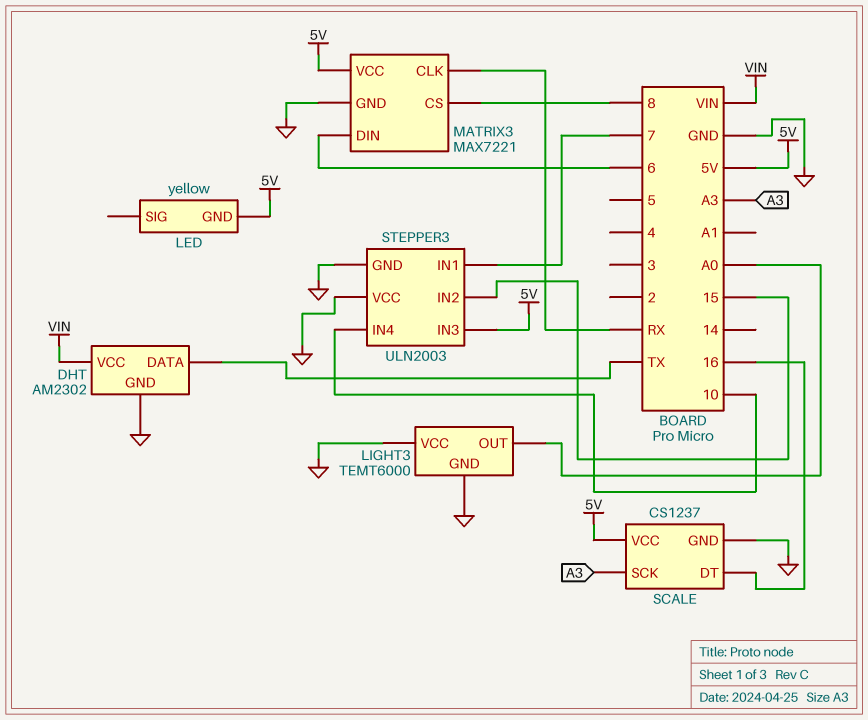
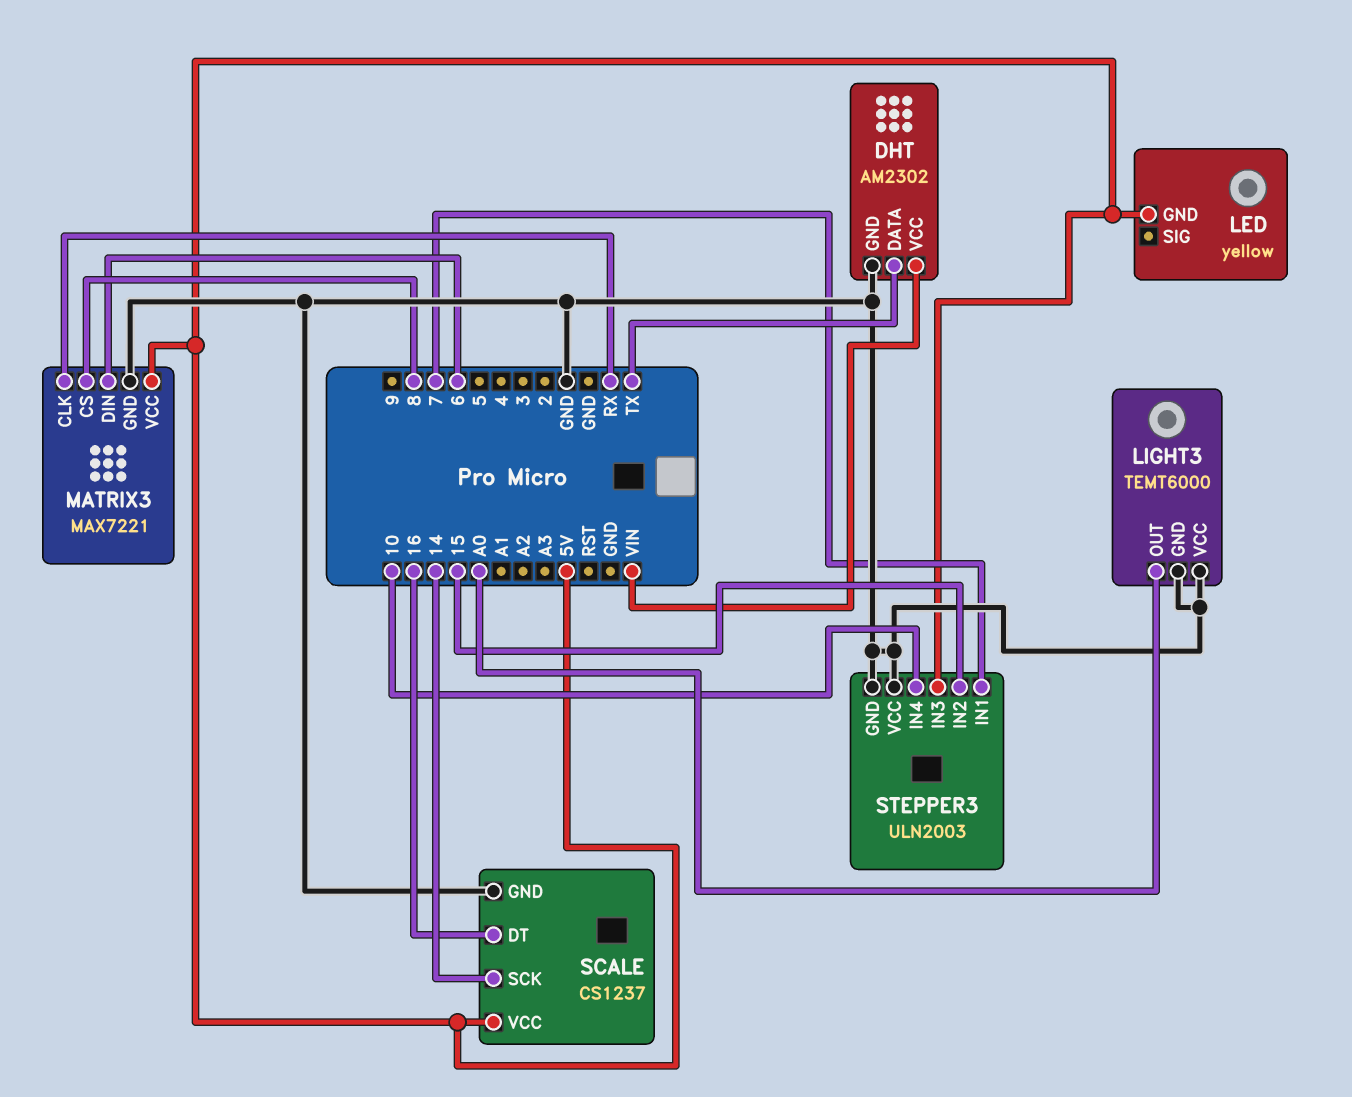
SCALE pin SCK: A3 -> 14

